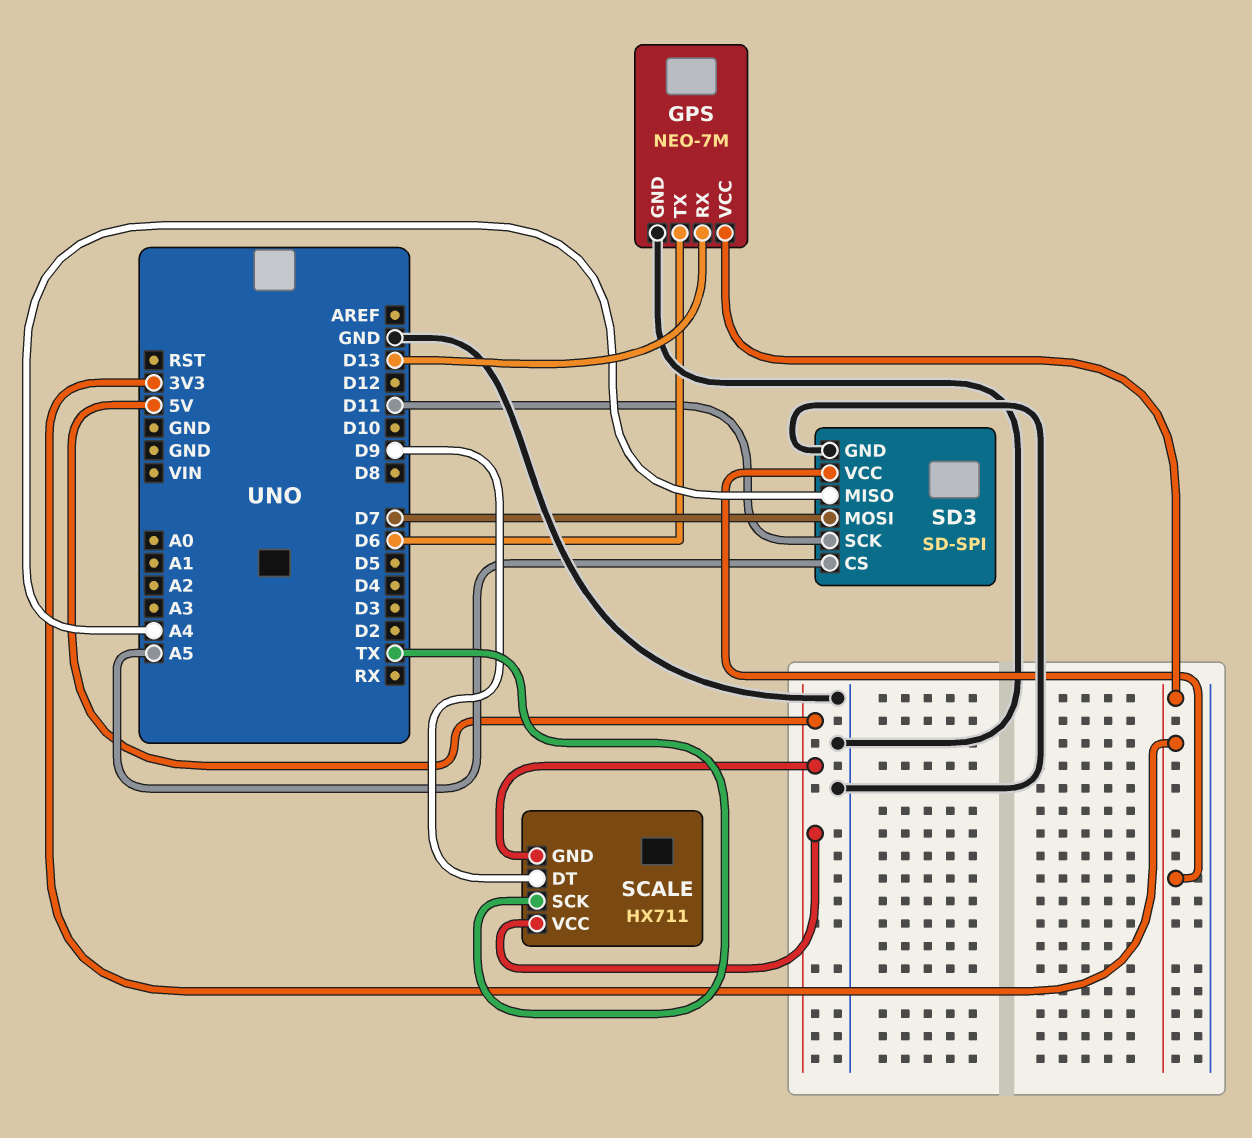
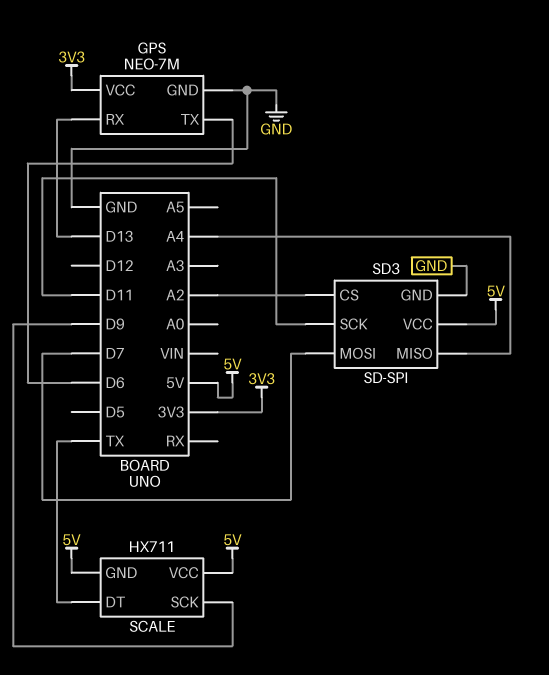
SCALE pin DT: D9 -> TX
SCALE pin SCK: TX -> D9
SD3 pin CS: A5 -> A2
SD3 pin VCC: 3V3 -> 5V

